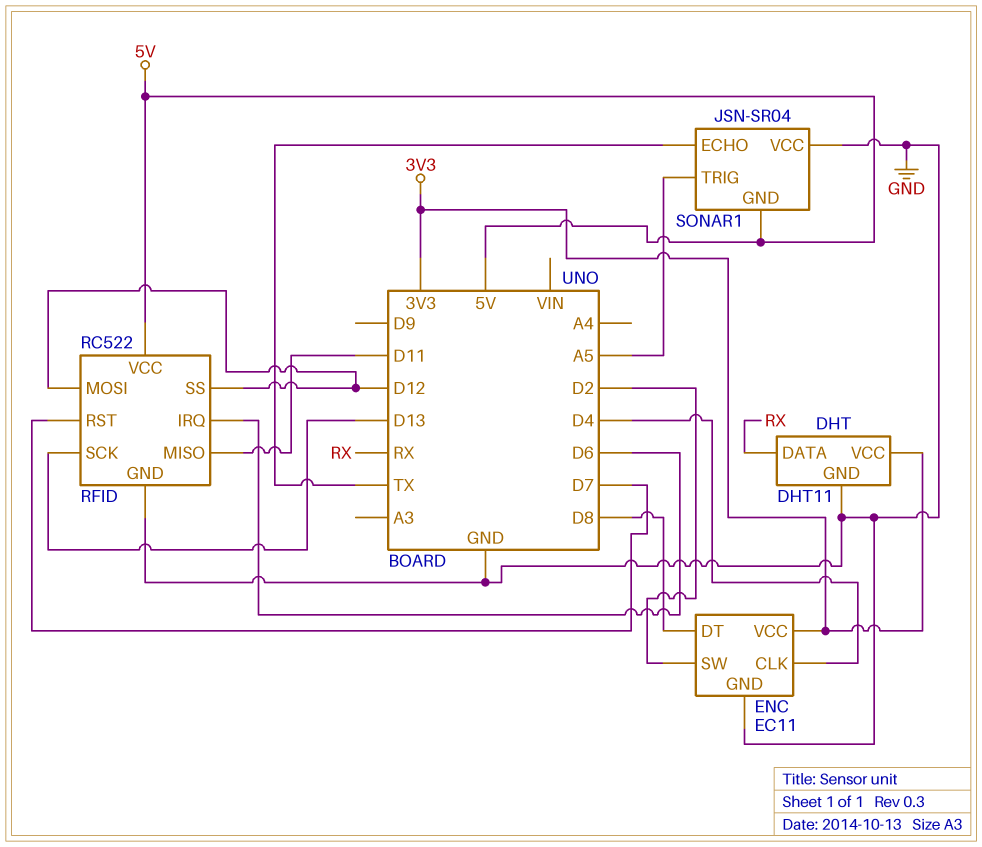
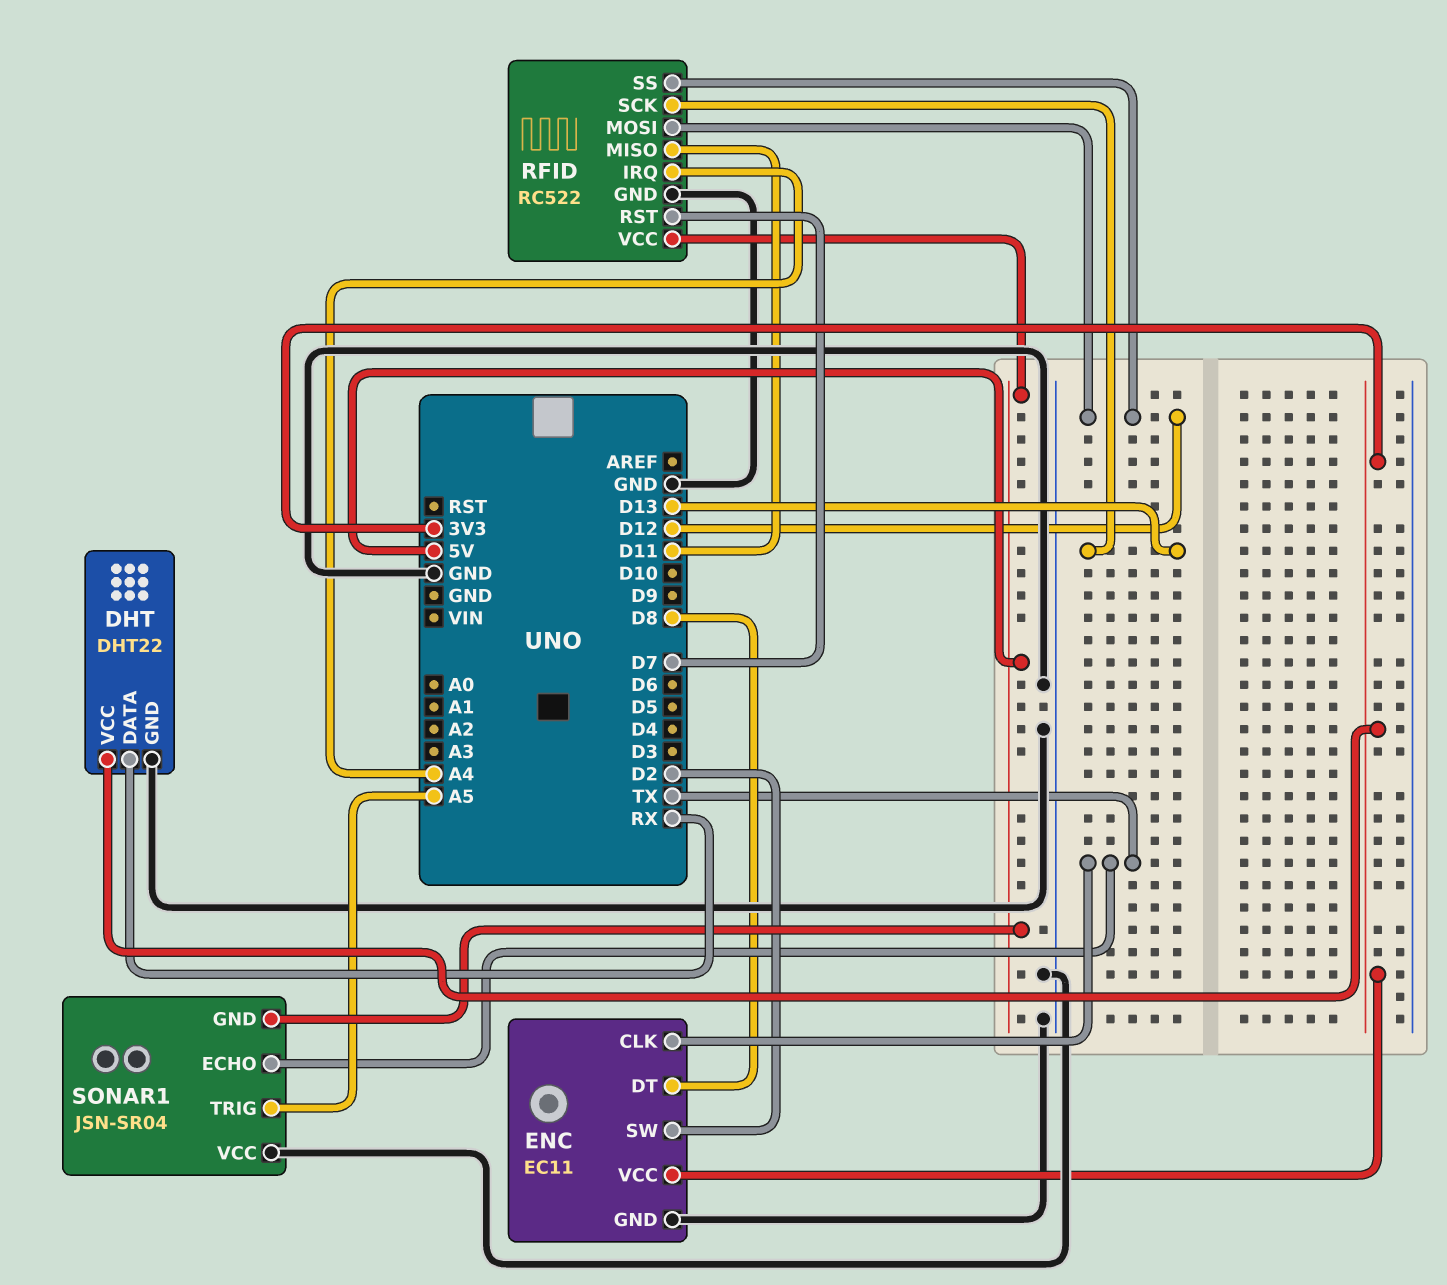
DHT: DHT11 -> DHT22
ENC pin CLK: D4 -> TX
RFID pin IRQ: D6 -> A4

